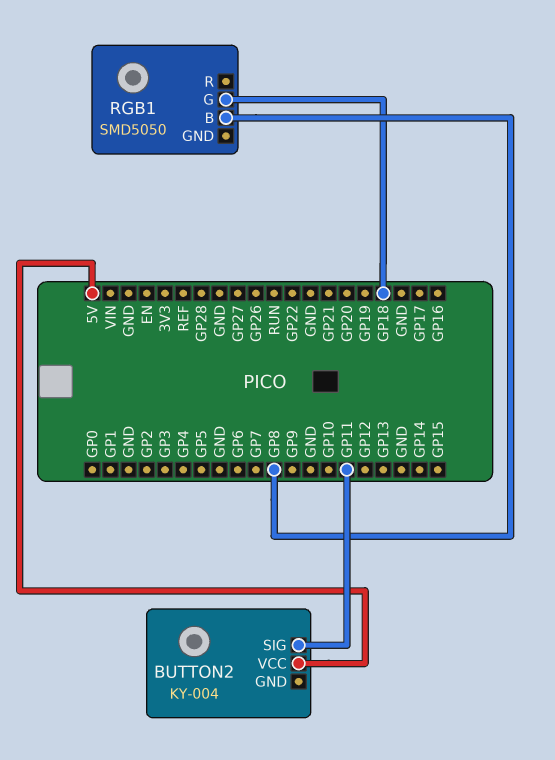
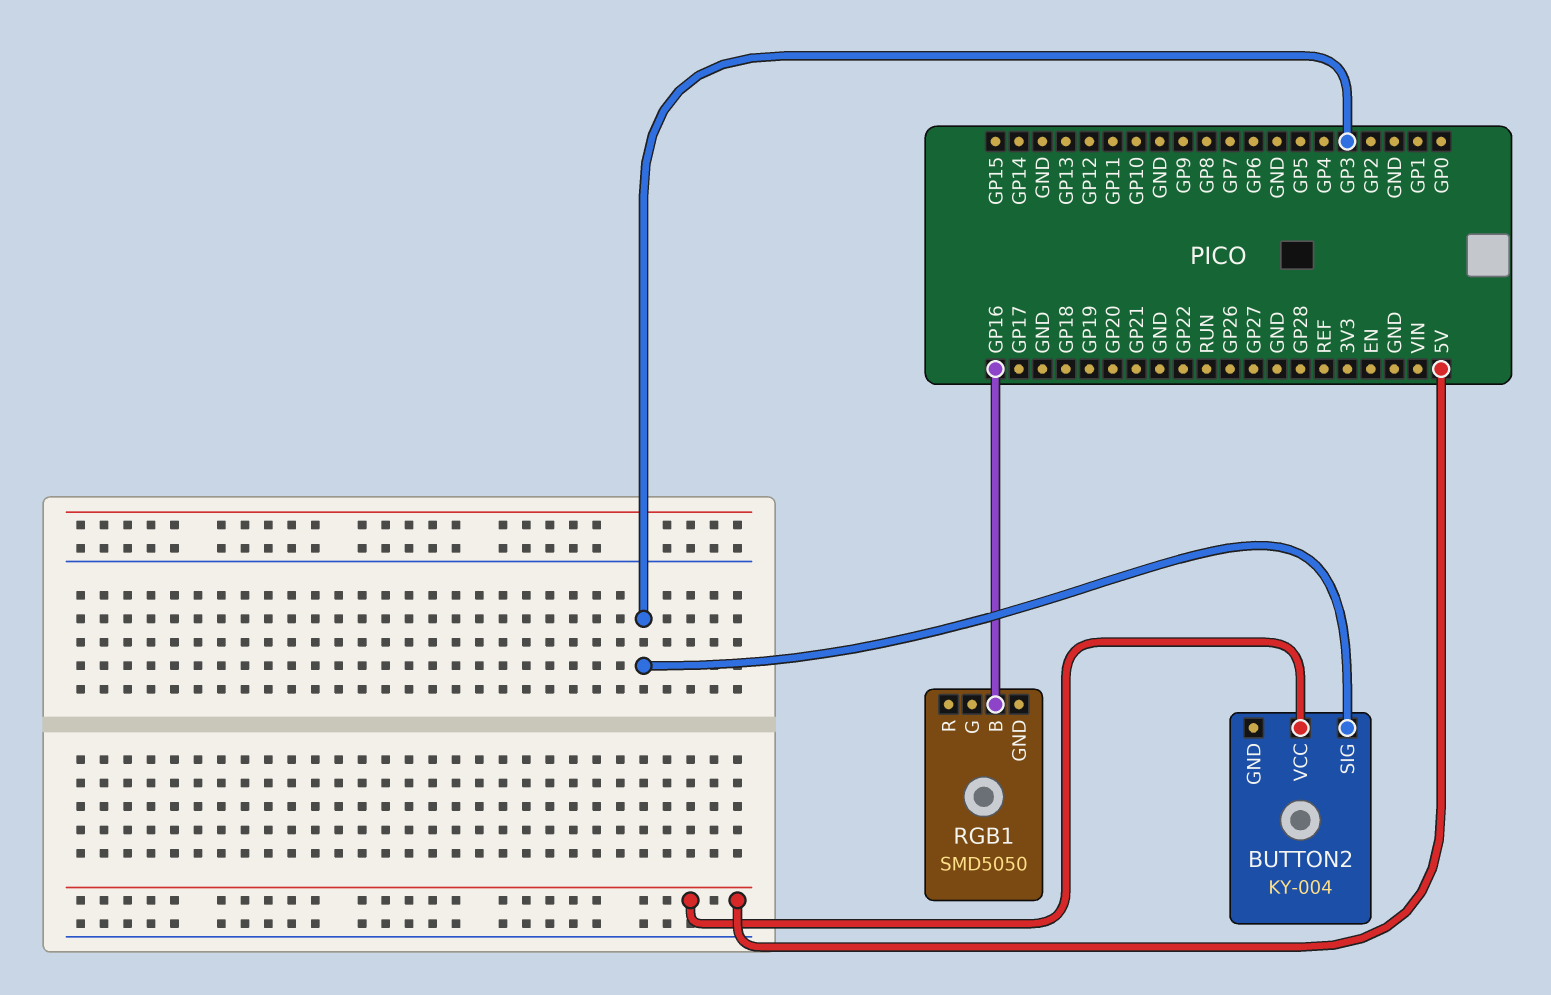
BUTTON2 pin SIG: GP11 -> GP3
RGB1 pin B: GP8 -> GP16
RGB1 pin G: GP18 -> none

